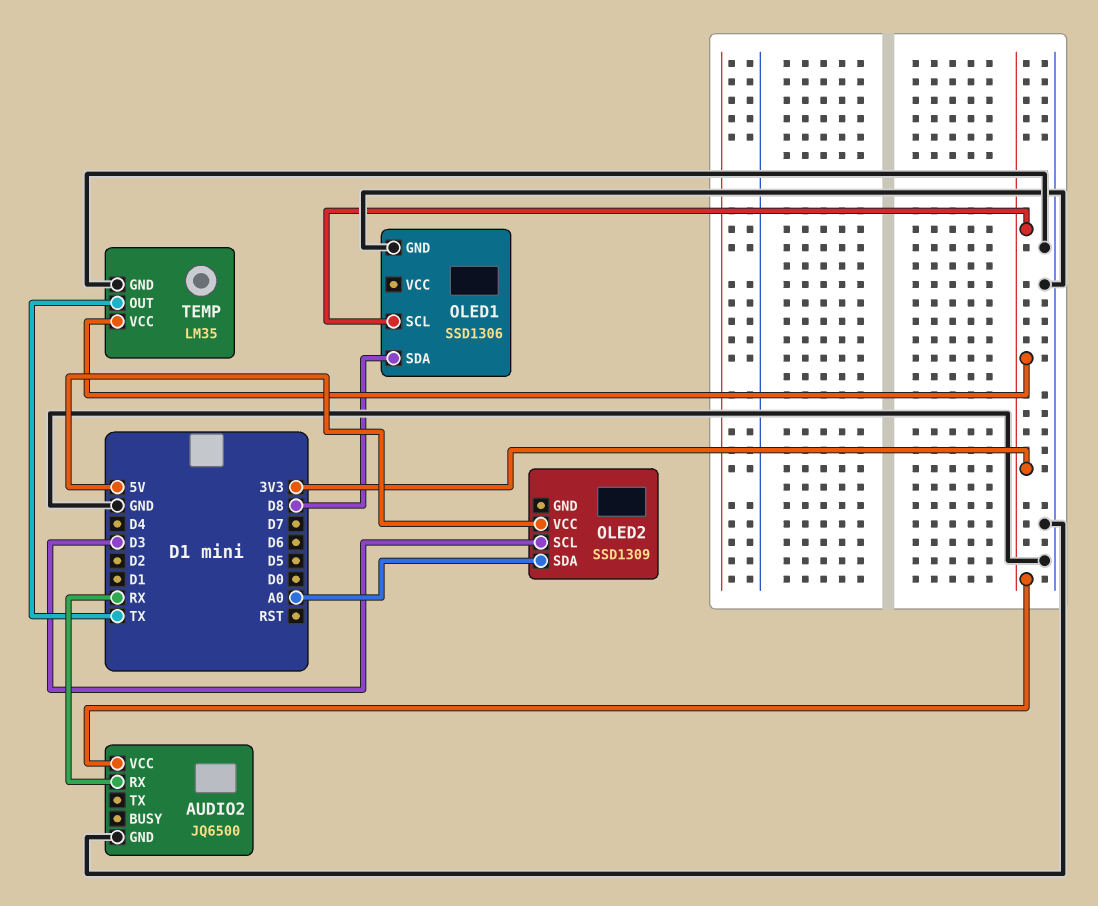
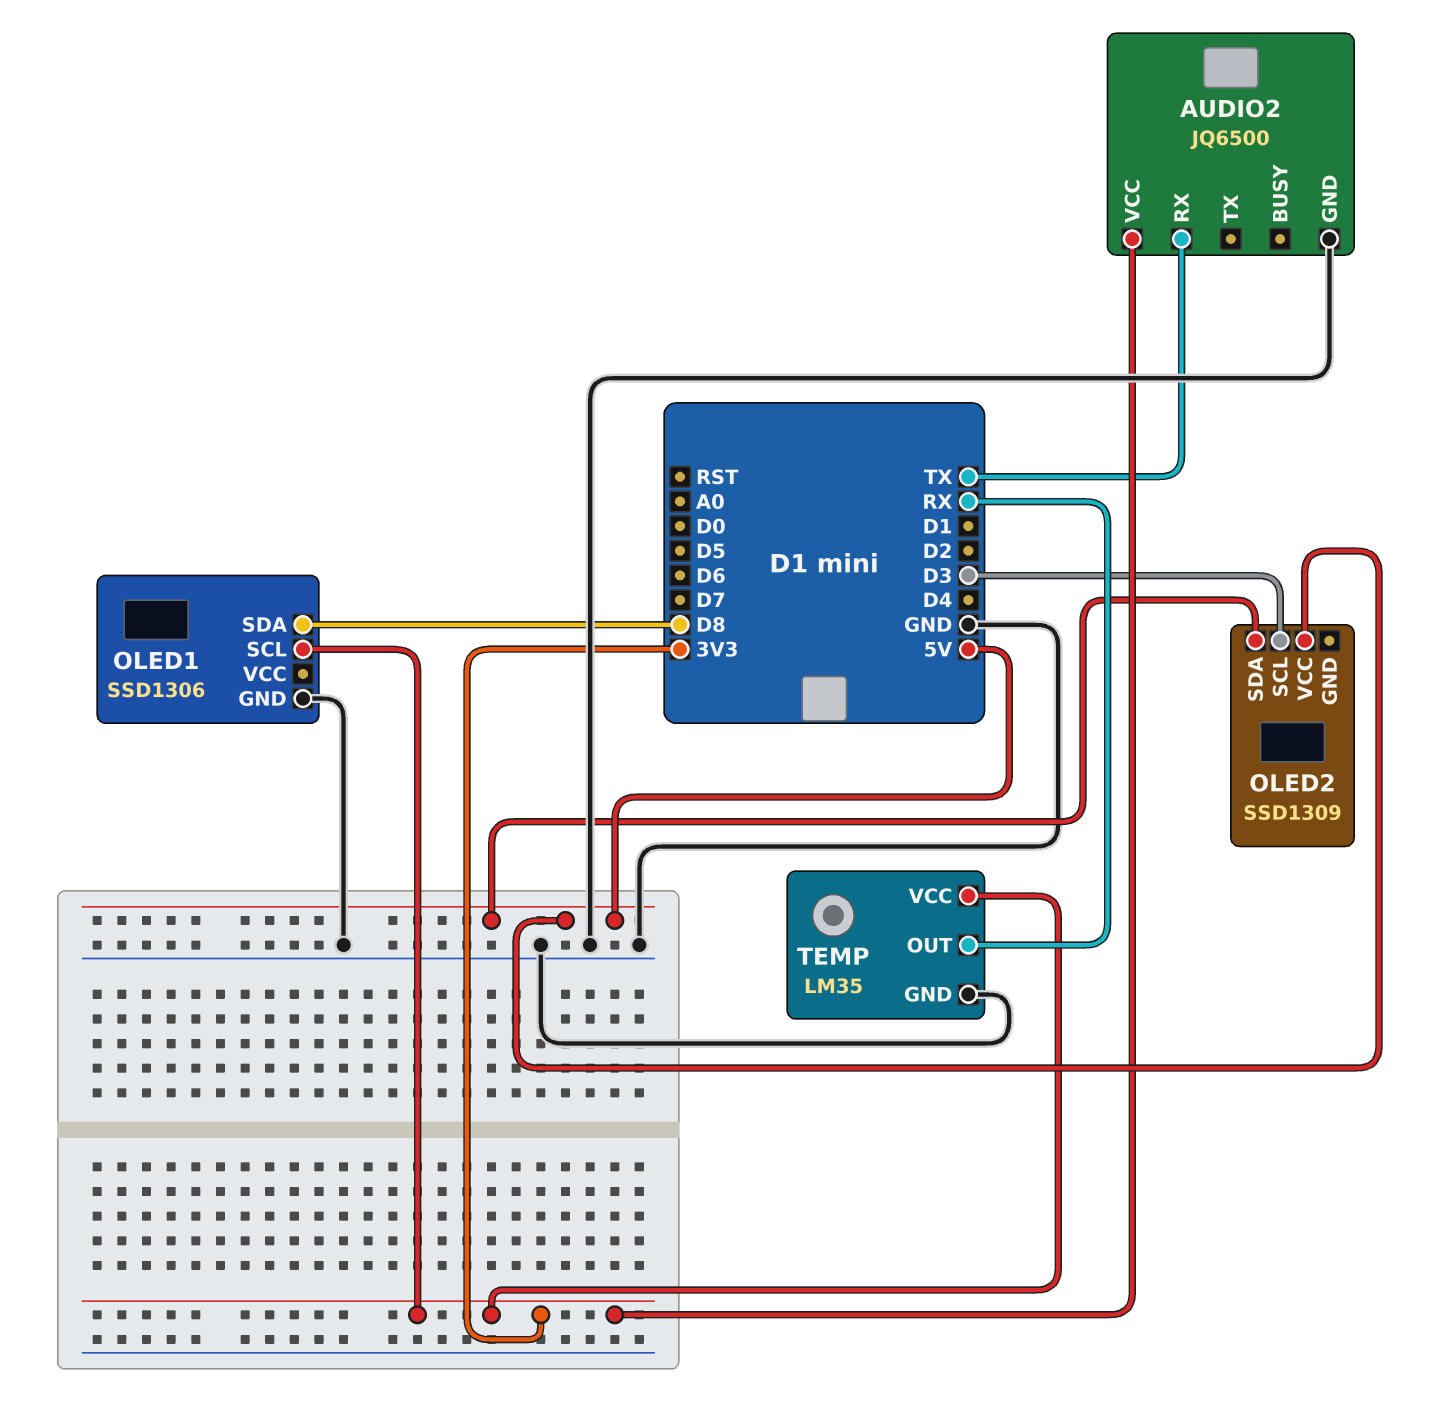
AUDIO2 pin RX: RX -> TX
OLED2 pin SDA: A0 -> 5V
TEMP pin OUT: TX -> RX

